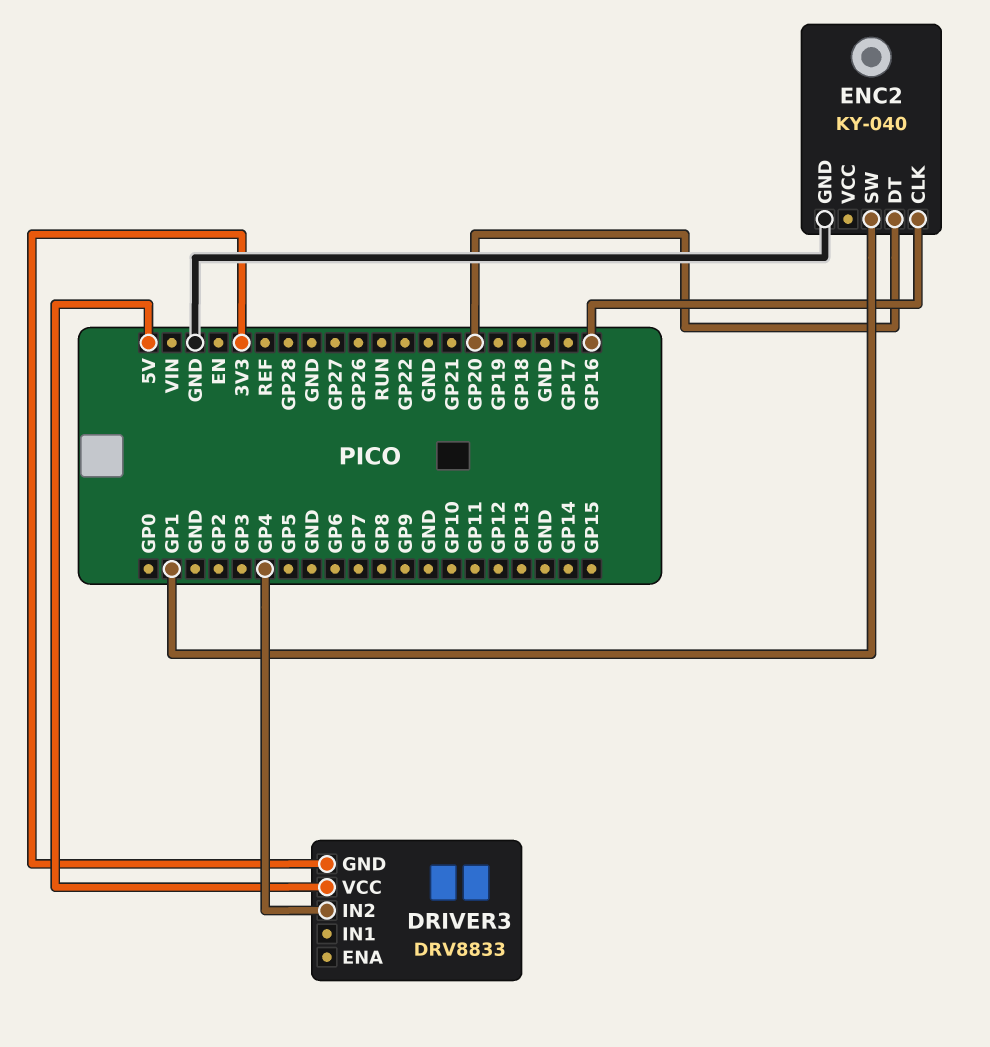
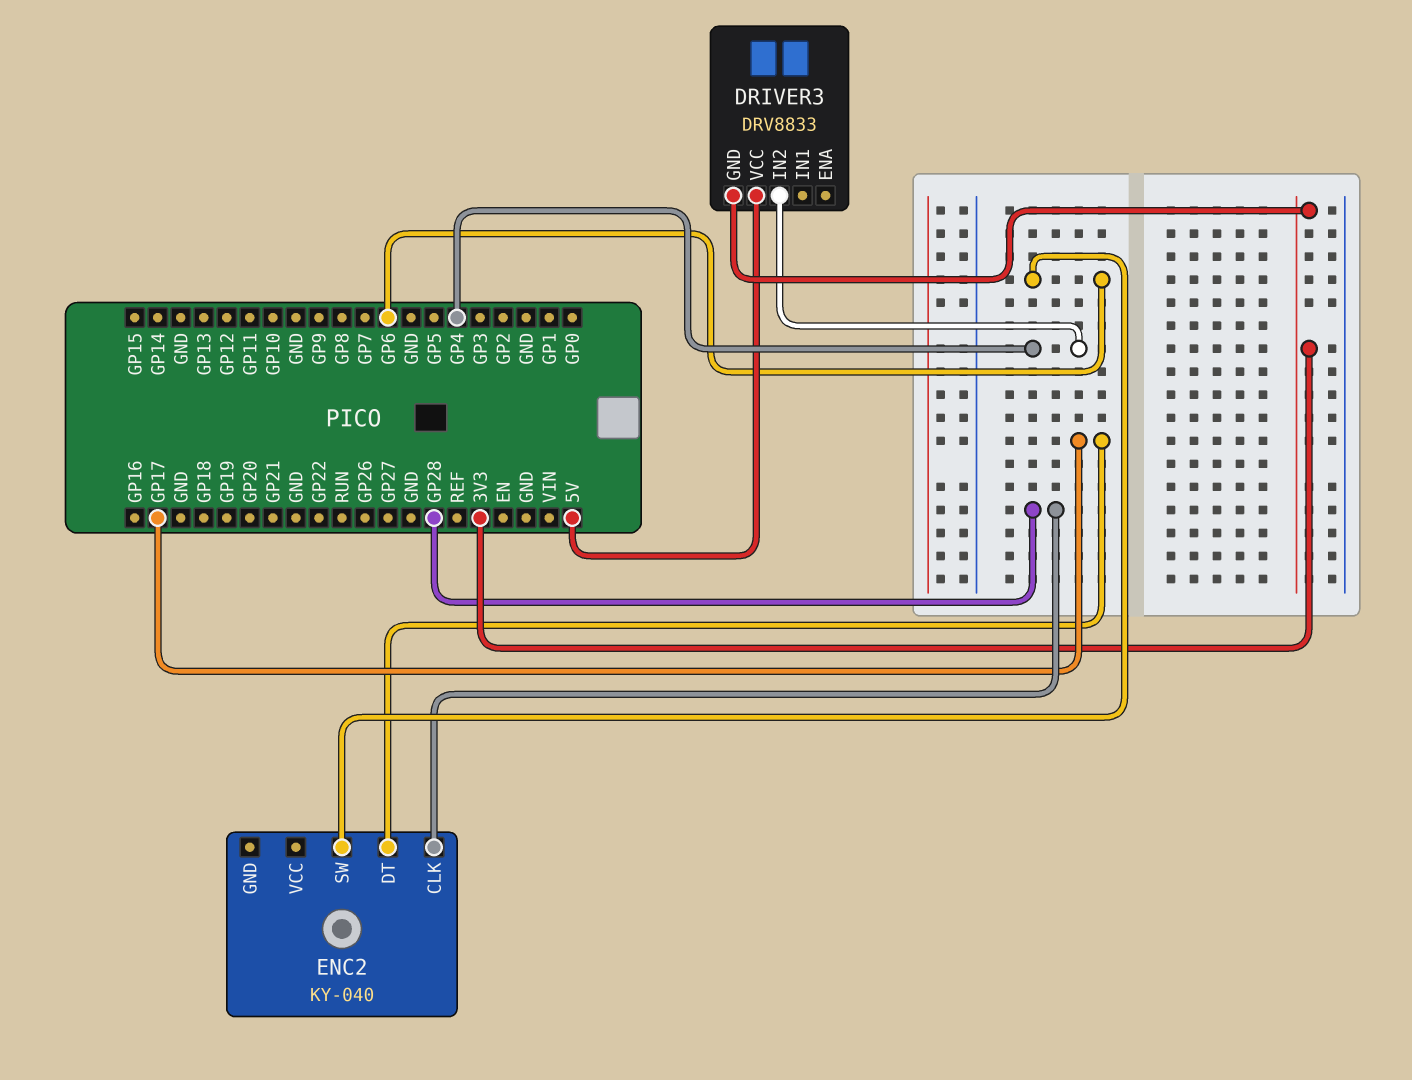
ENC2 pin CLK: GP16 -> GP28
ENC2 pin DT: GP20 -> GP17
ENC2 pin GND: GND -> none
ENC2 pin SW: GP1 -> GP6

